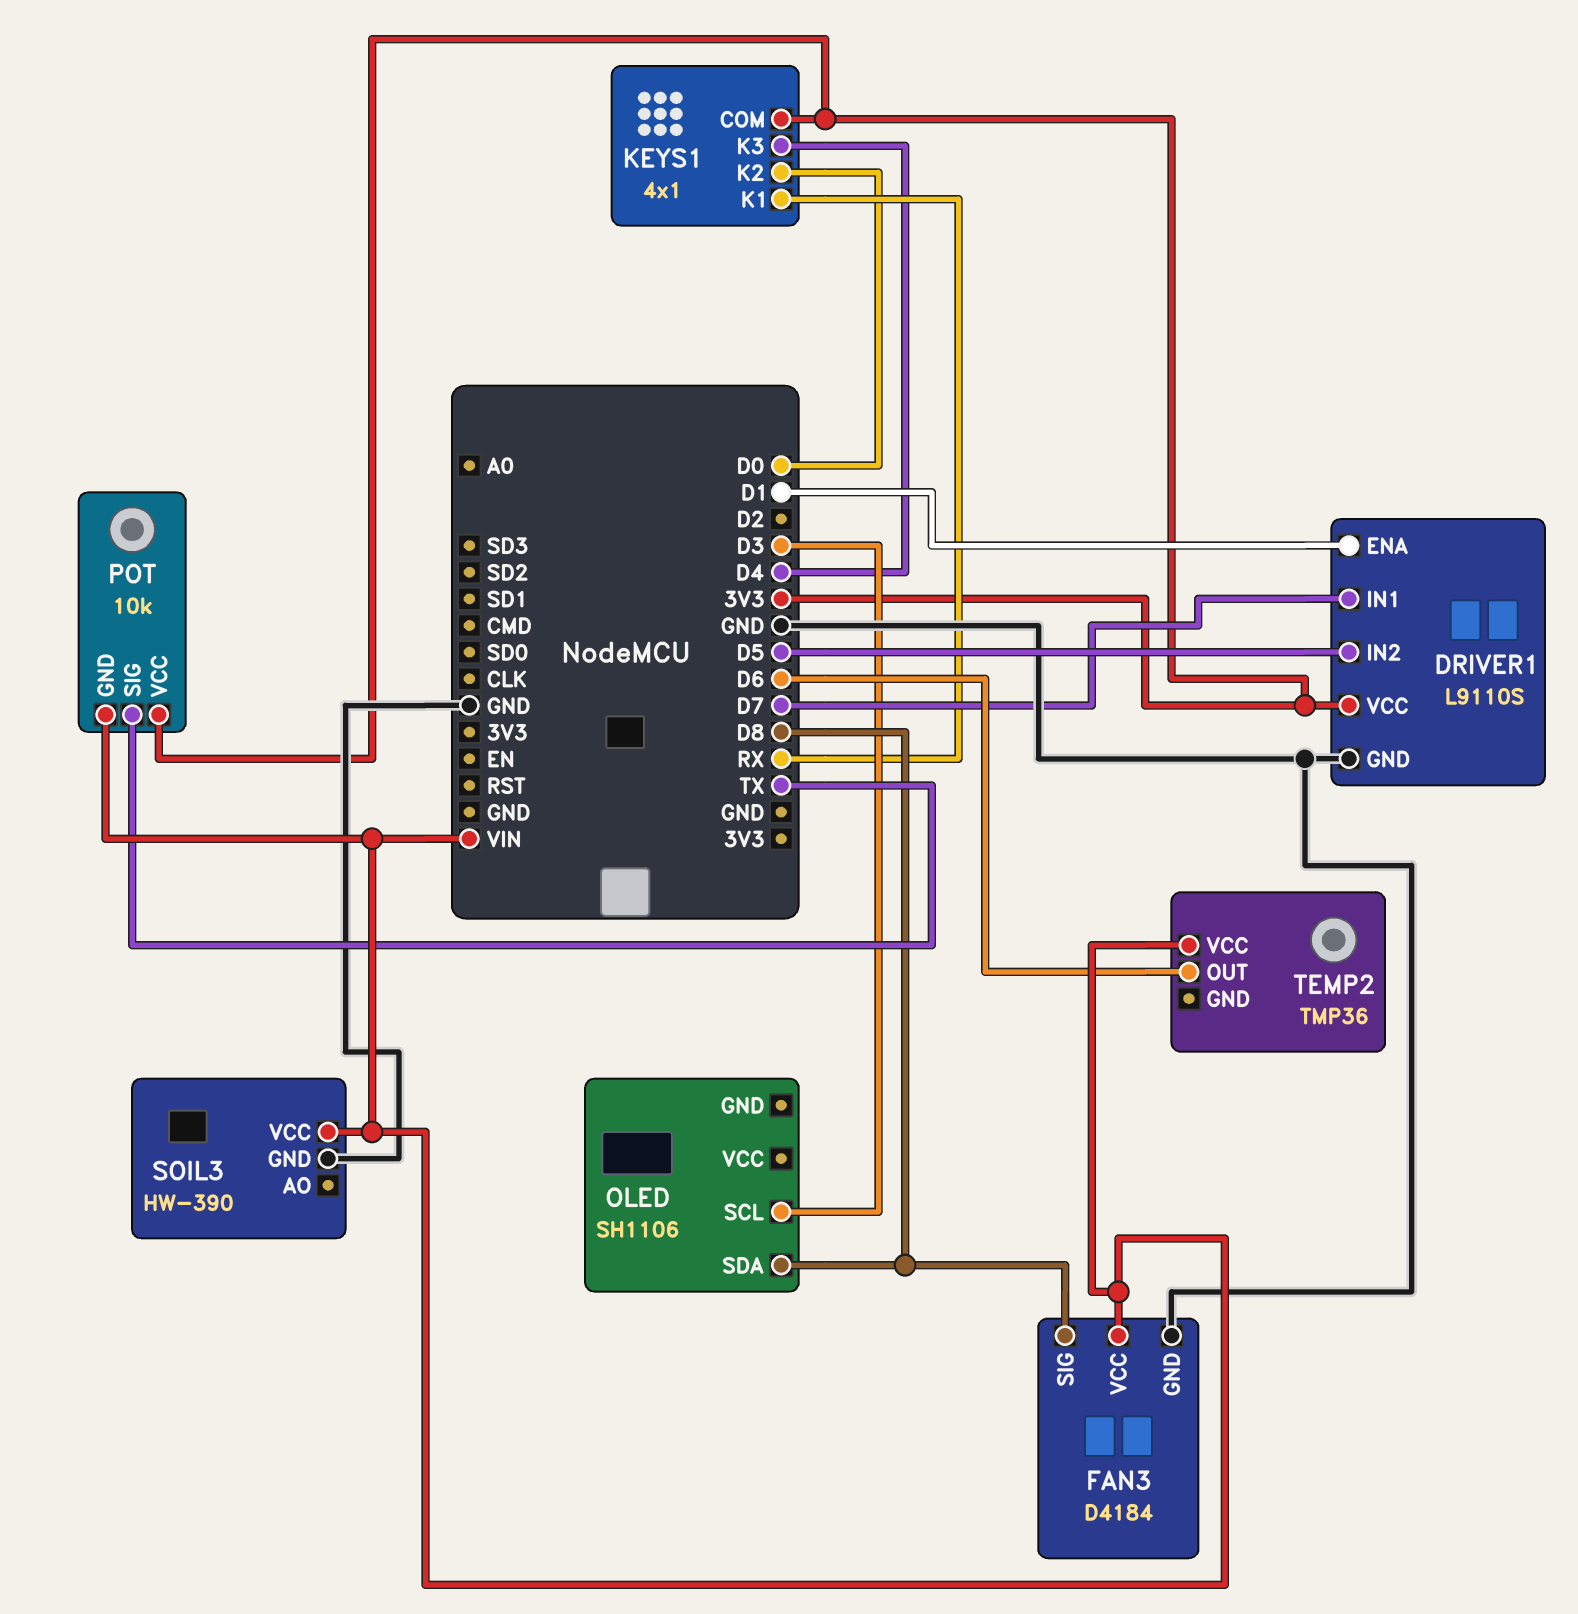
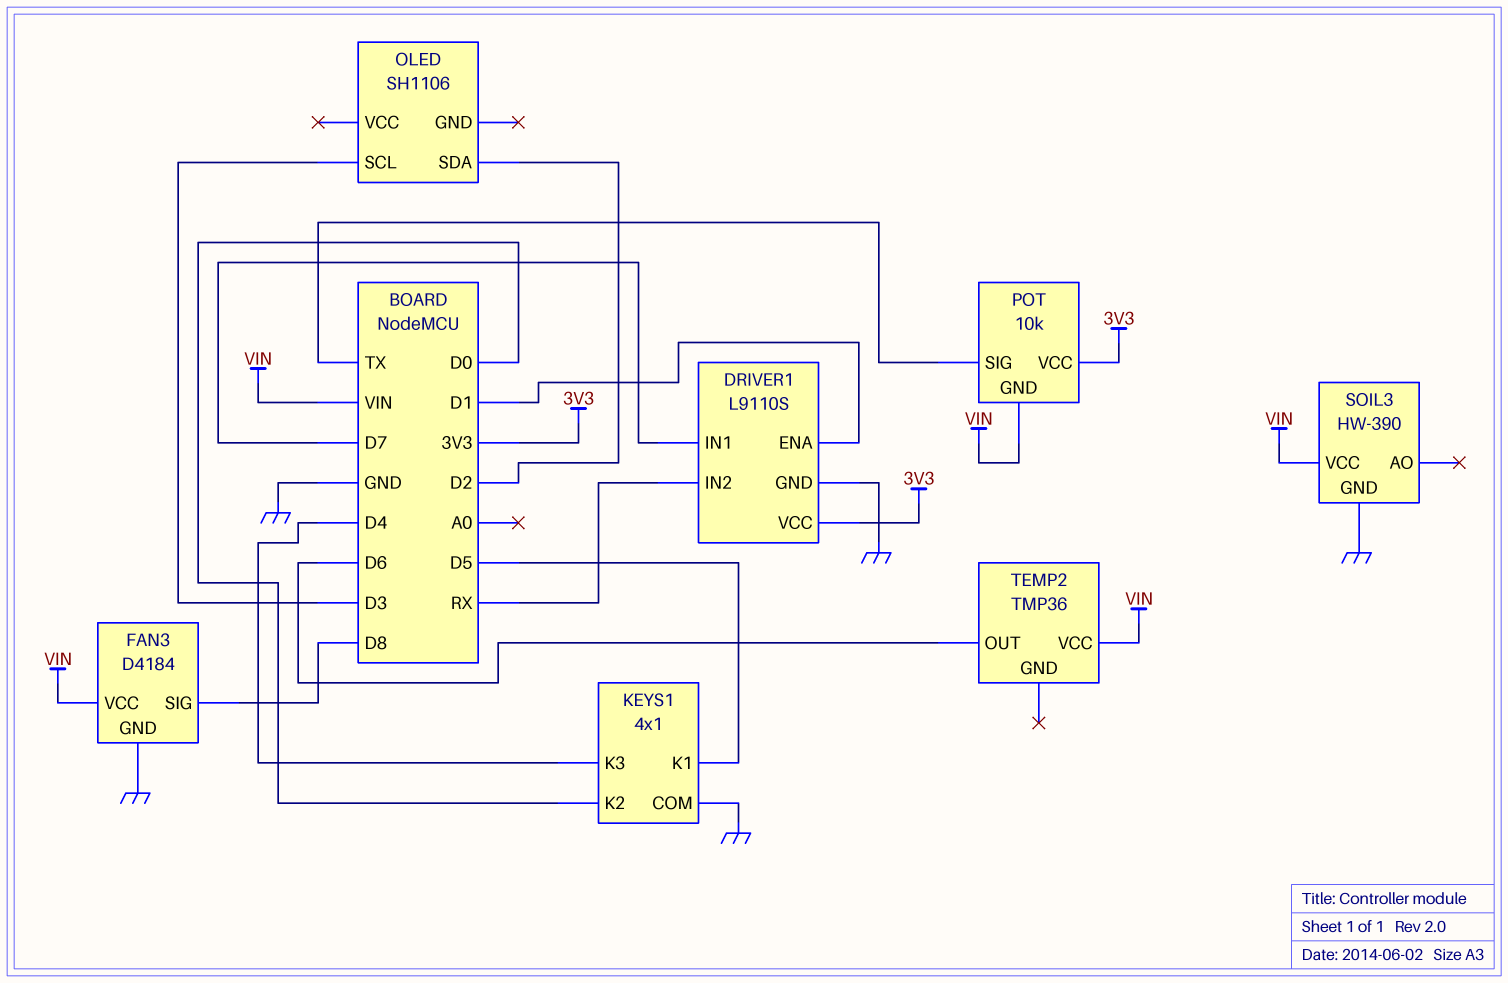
DRIVER1 pin IN2: D5 -> RX
KEYS1 pin COM: 3V3 -> GND
KEYS1 pin K1: RX -> D5
OLED pin SDA: D8 -> D2

